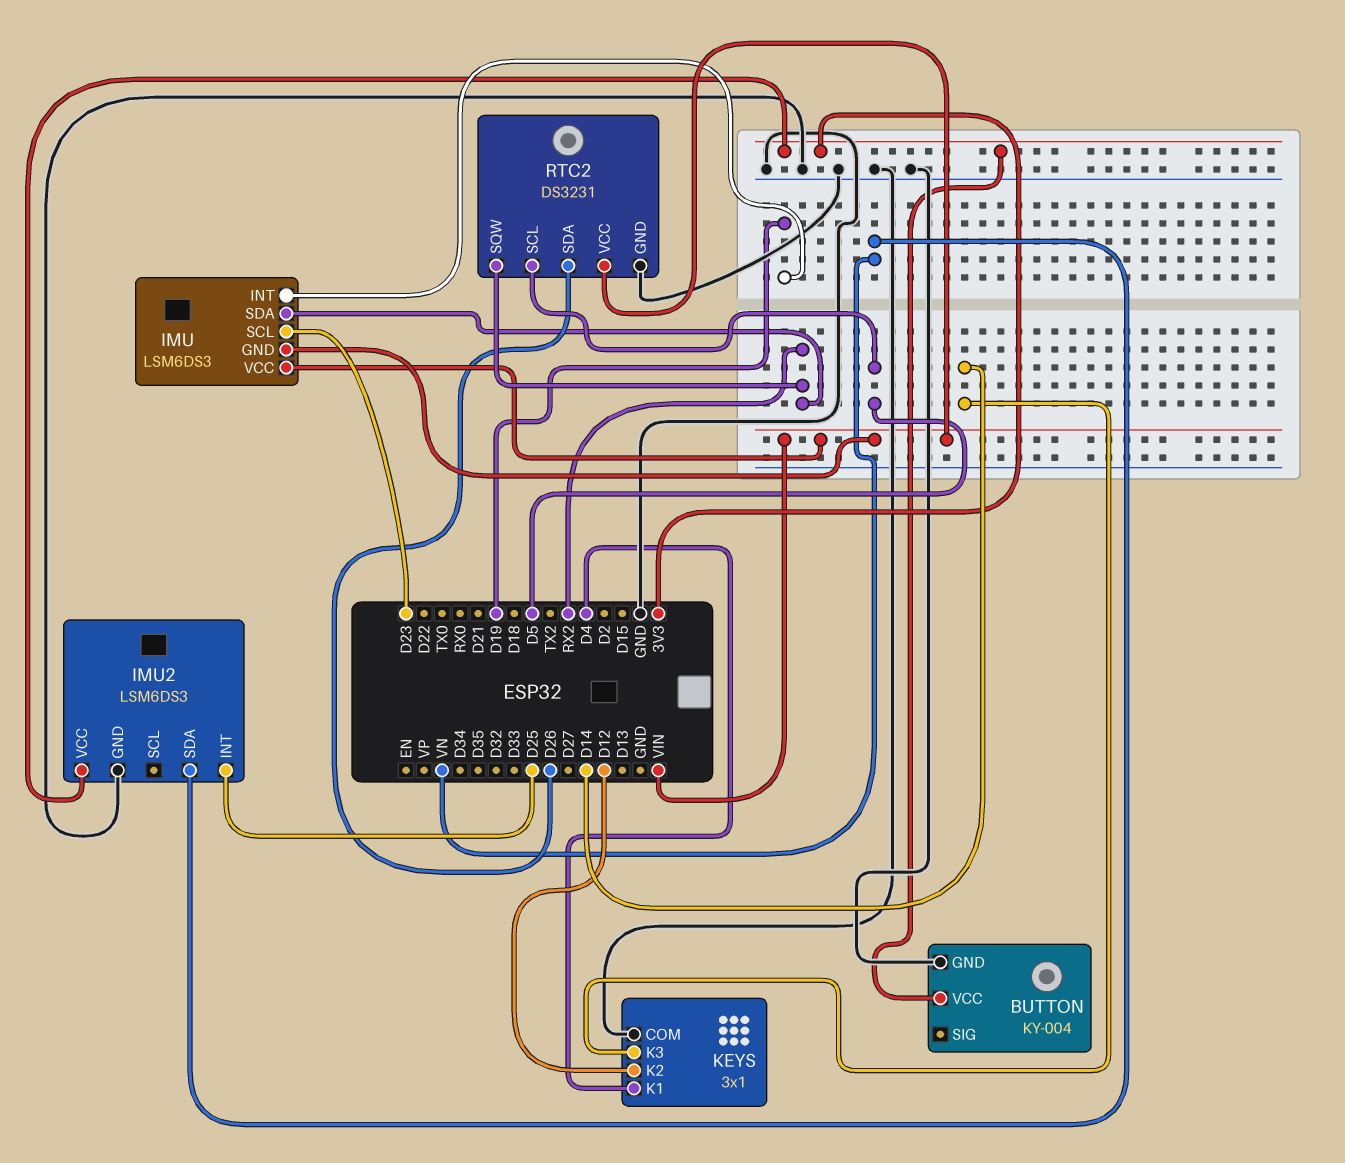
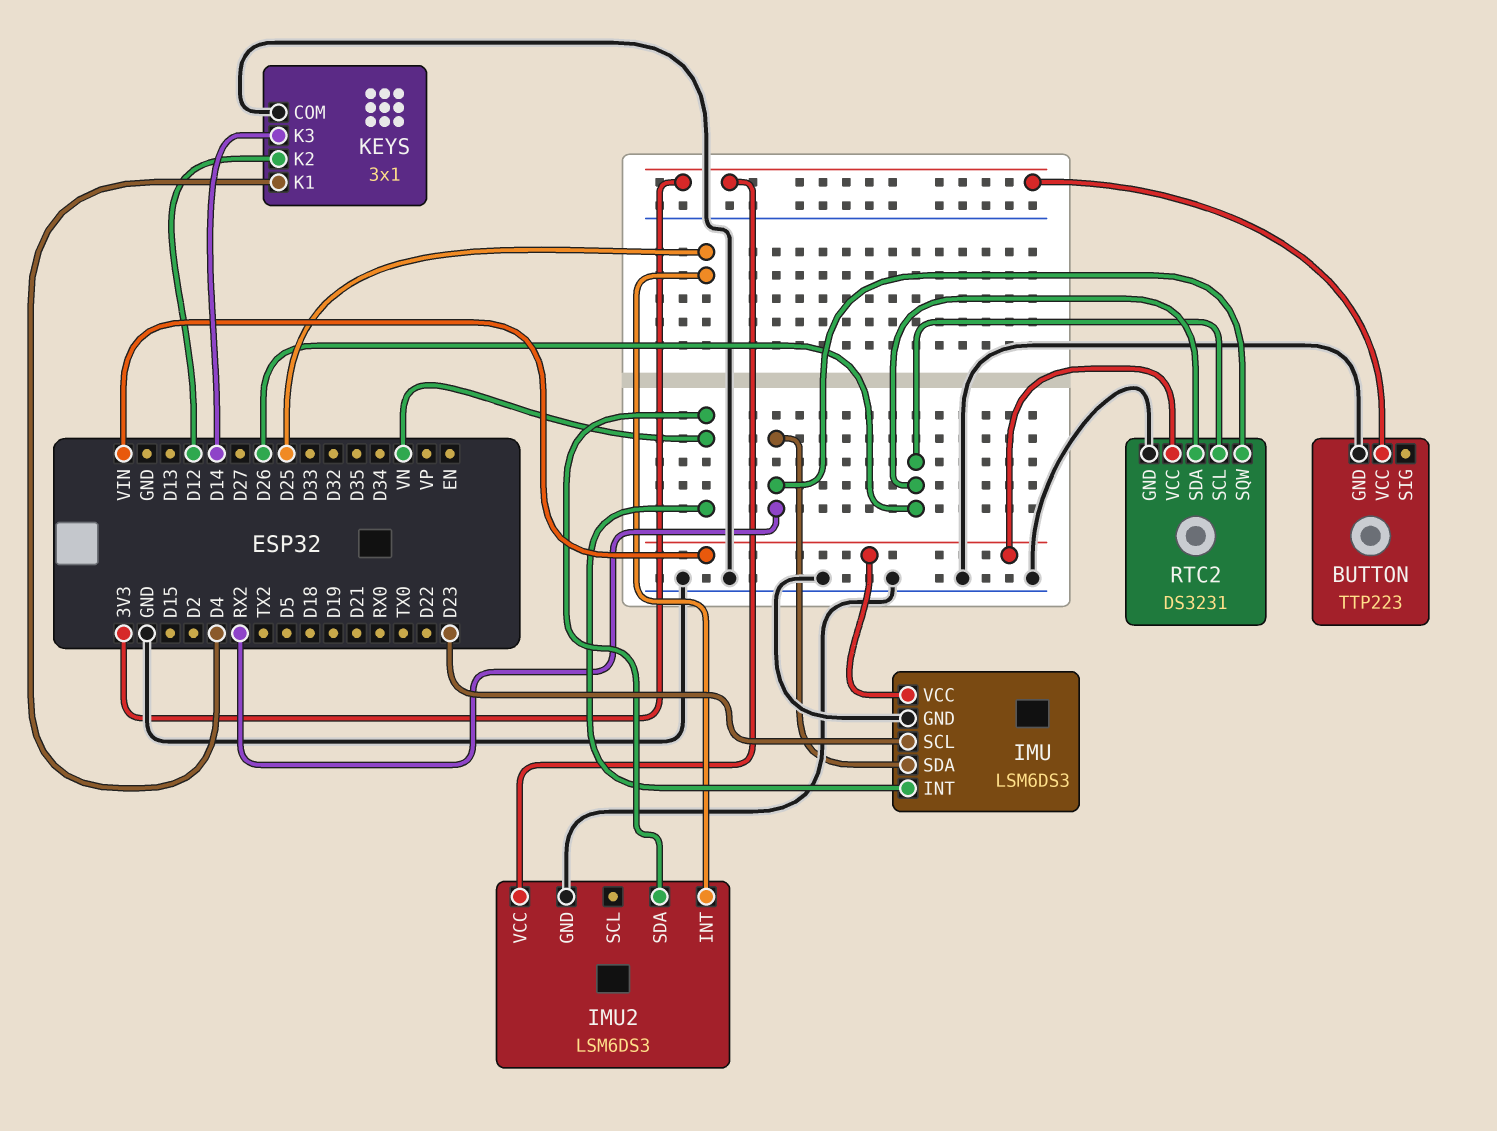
BUTTON: KY-004 -> TTP223
IMU pin GND: VIN -> GND
IMU pin INT: D19 -> VN
RTC2 pin SCL: D5 -> D26

